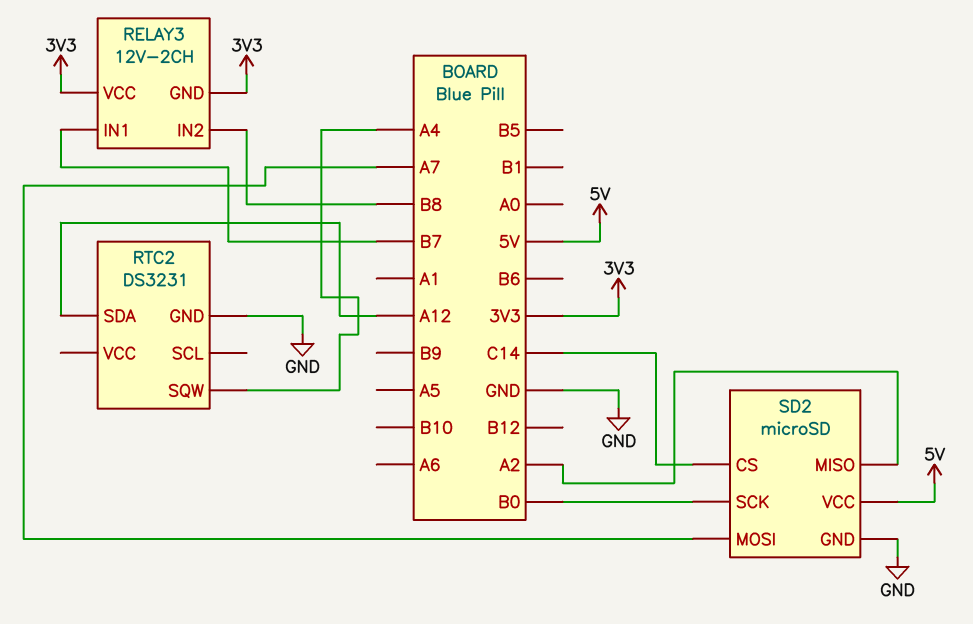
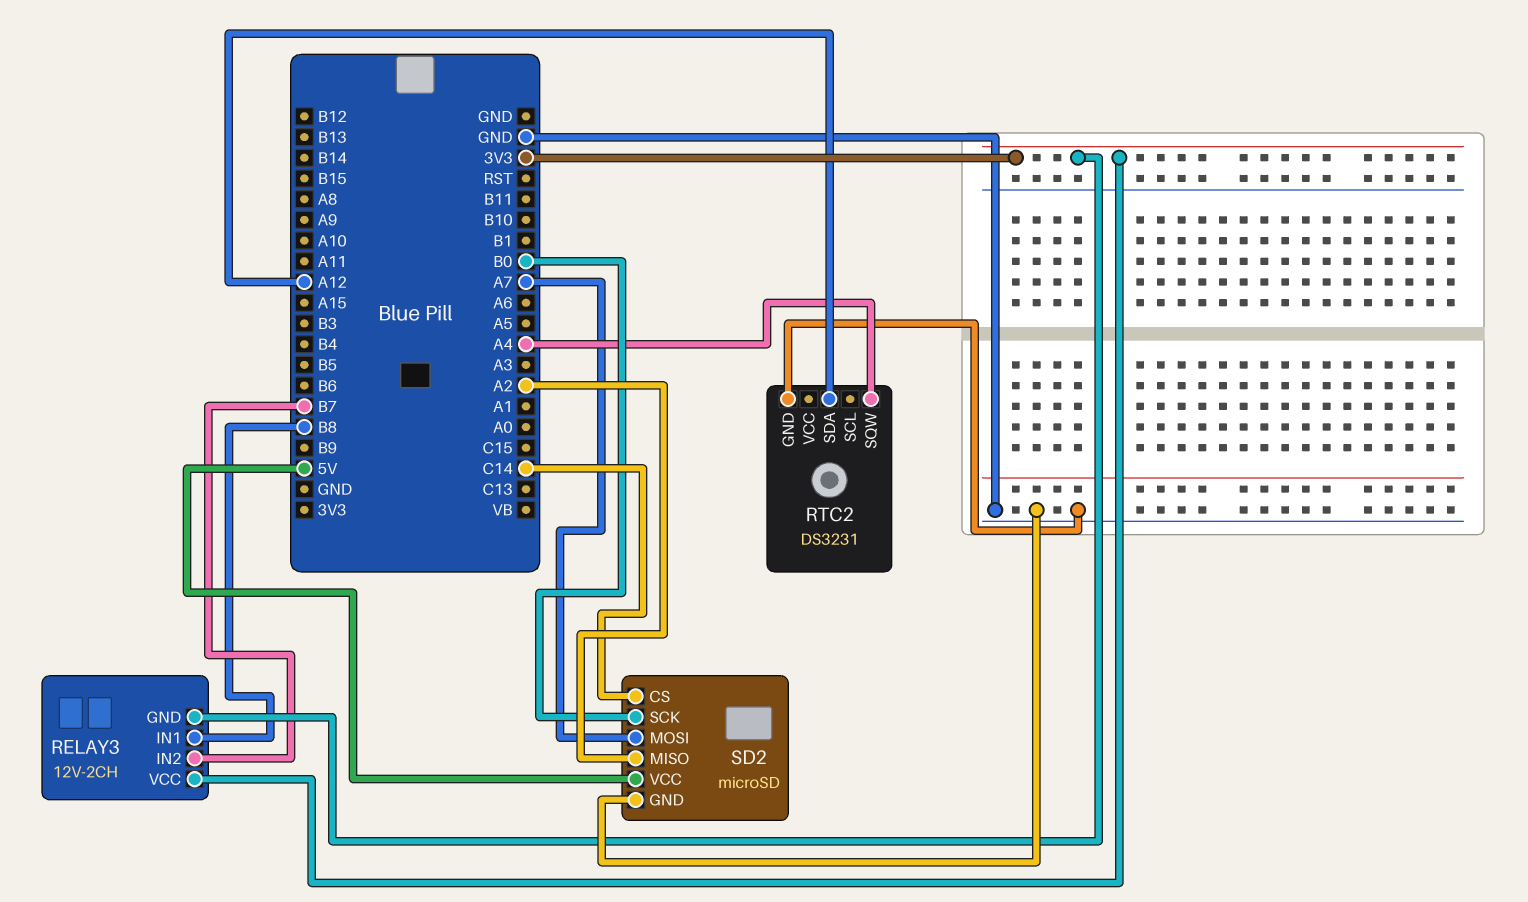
RELAY3 pin IN1: B7 -> B8
RELAY3 pin IN2: B8 -> B7

